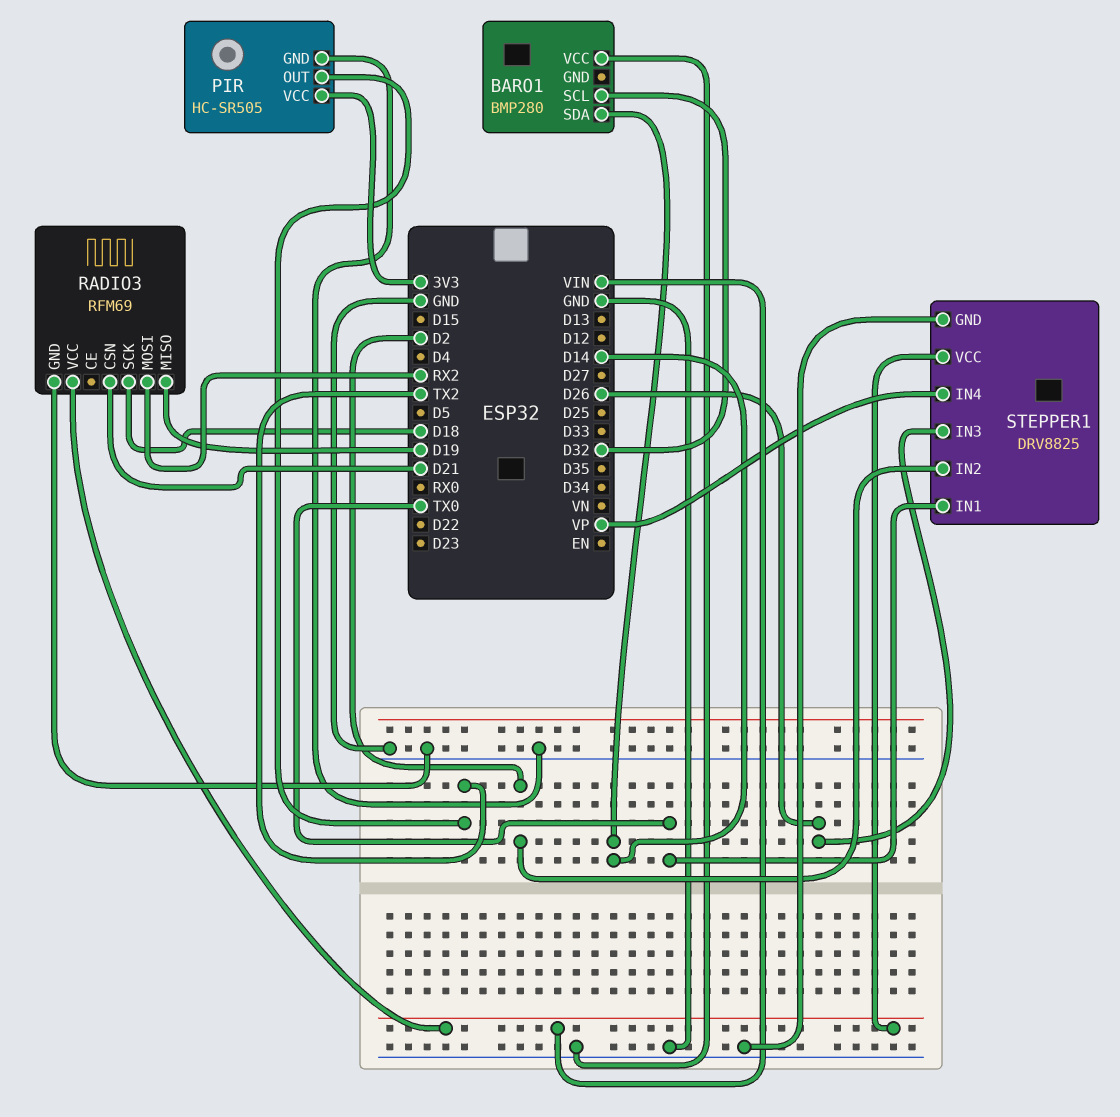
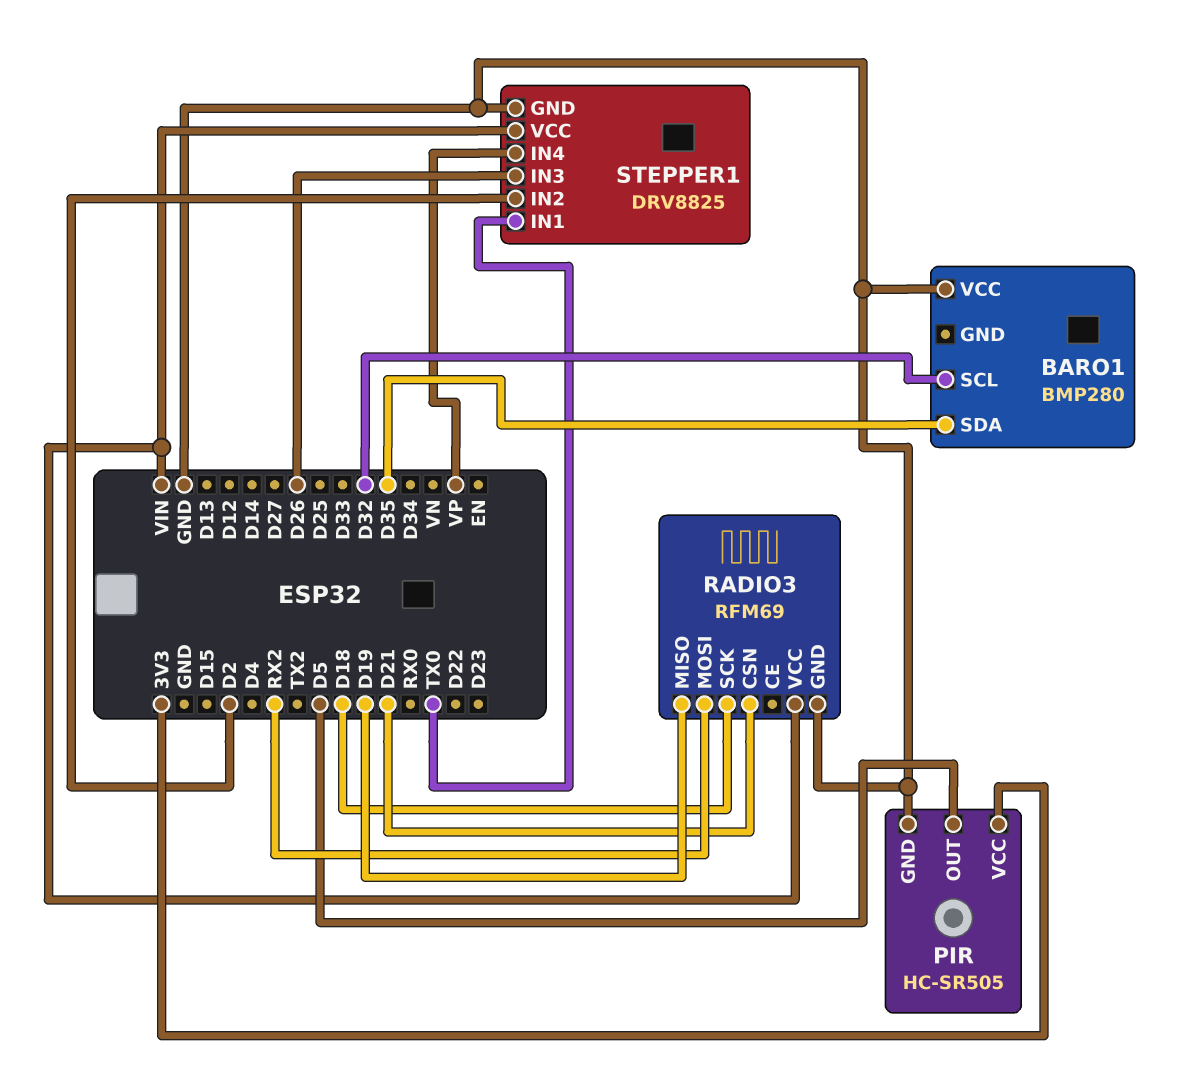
BARO1 pin SDA: D14 -> D35
PIR pin OUT: TX2 -> D5

